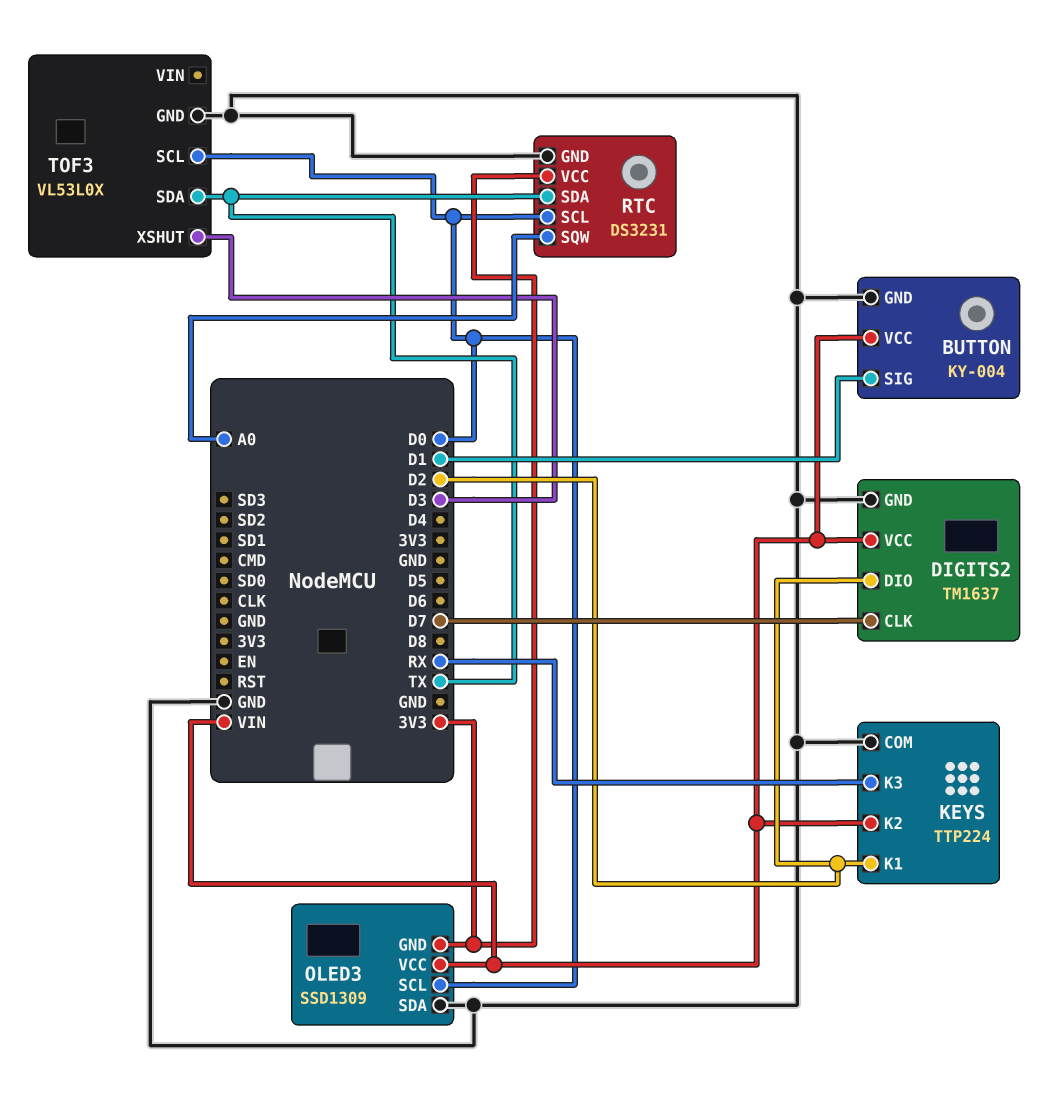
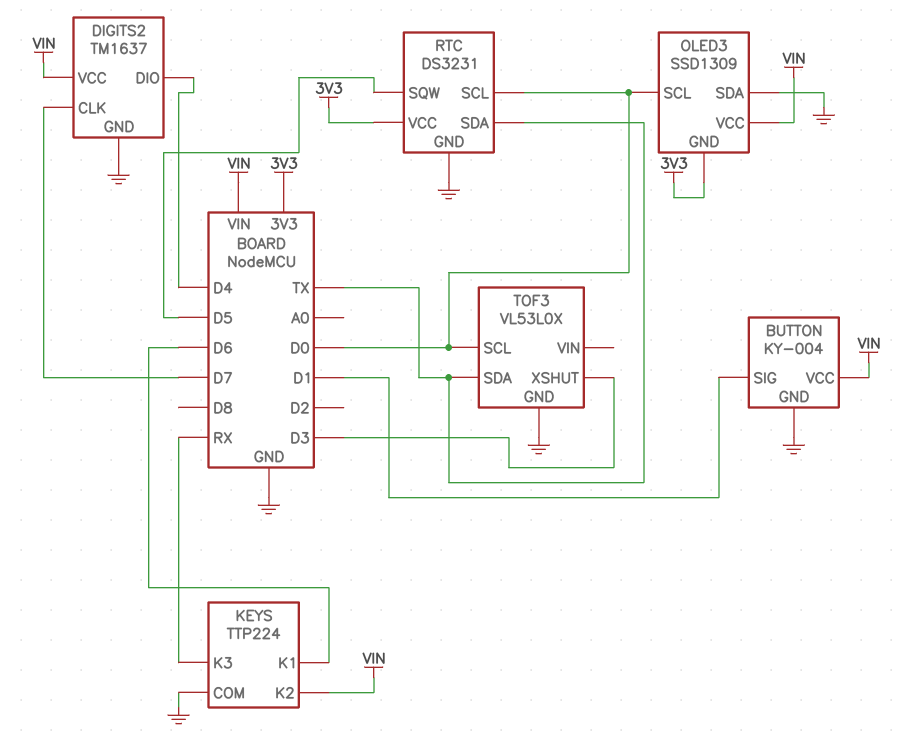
DIGITS2 pin DIO: D2 -> D4
KEYS pin K1: D2 -> D6
RTC pin SQW: A0 -> D5

